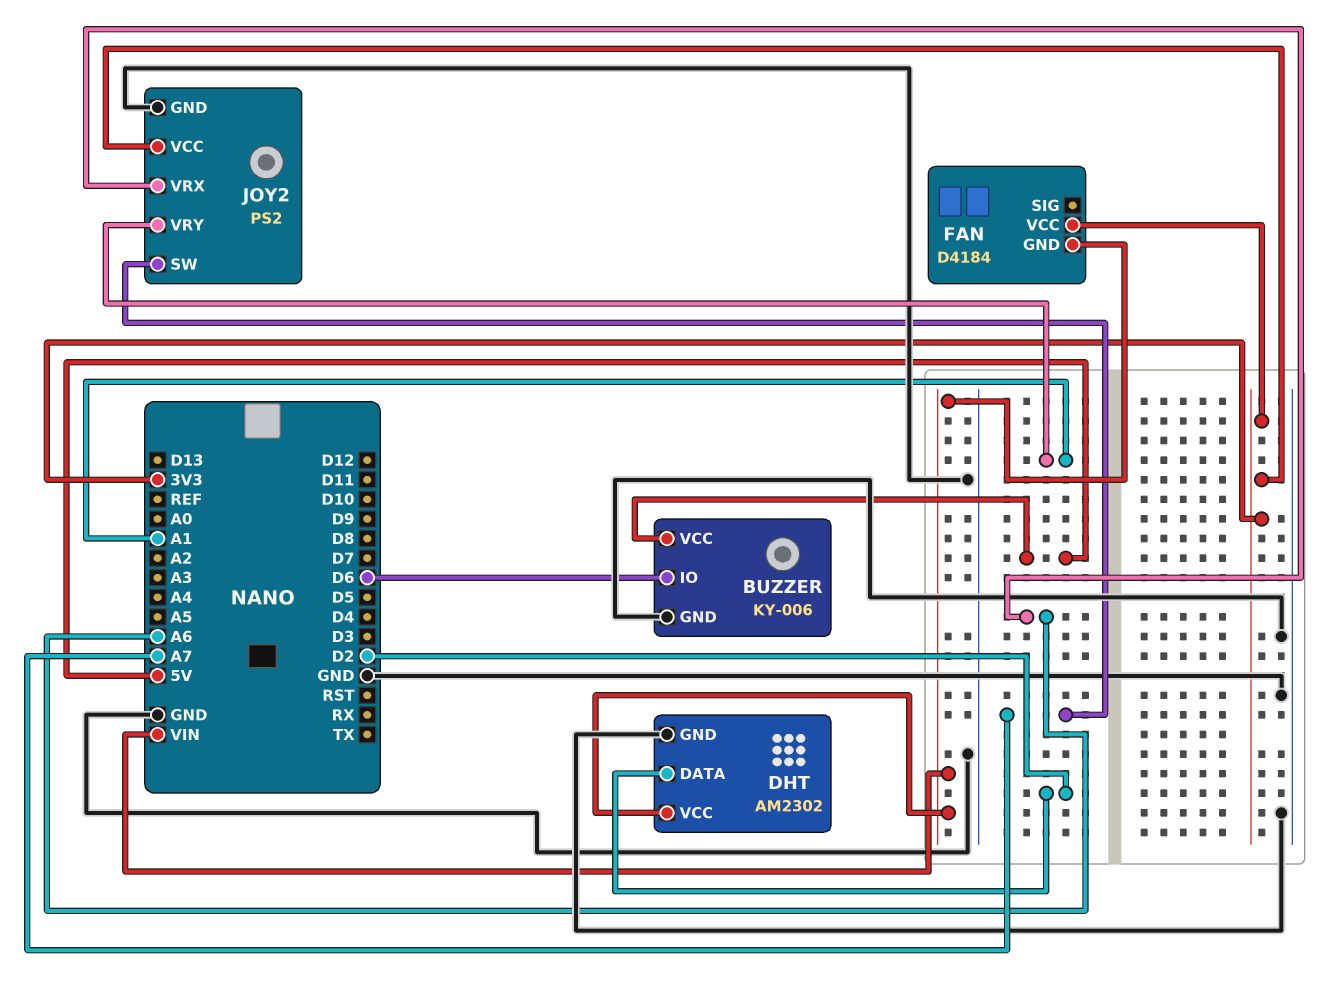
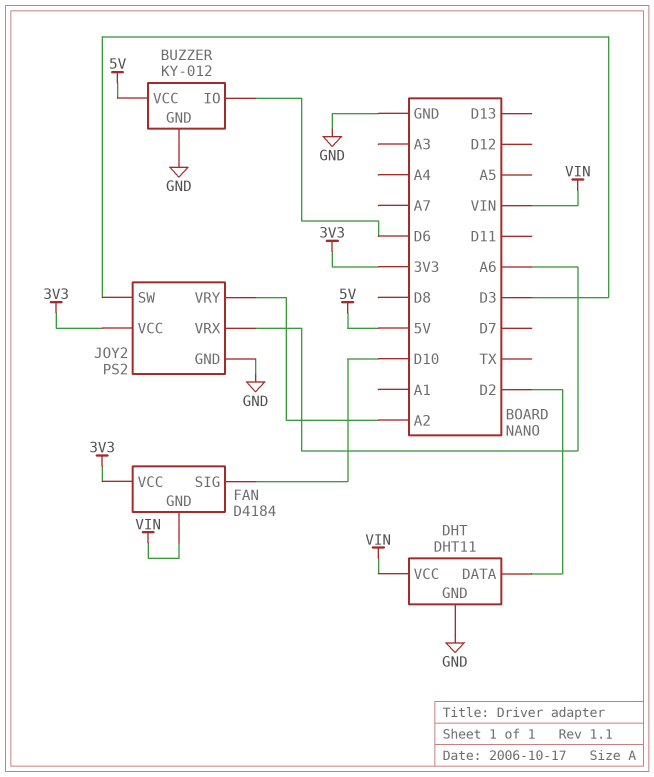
BUZZER: KY-006 -> KY-012
DHT: AM2302 -> DHT11
FAN pin SIG: none -> D10
JOY2 pin SW: A7 -> D3
JOY2 pin VRY: A1 -> A2

